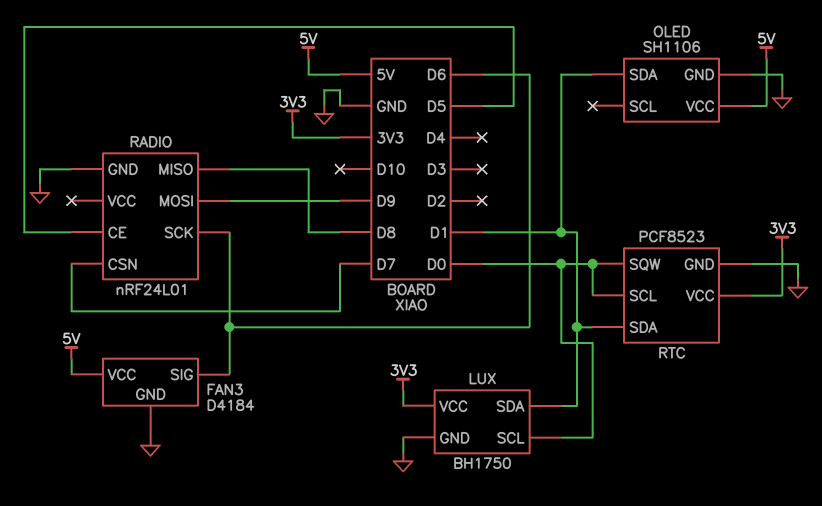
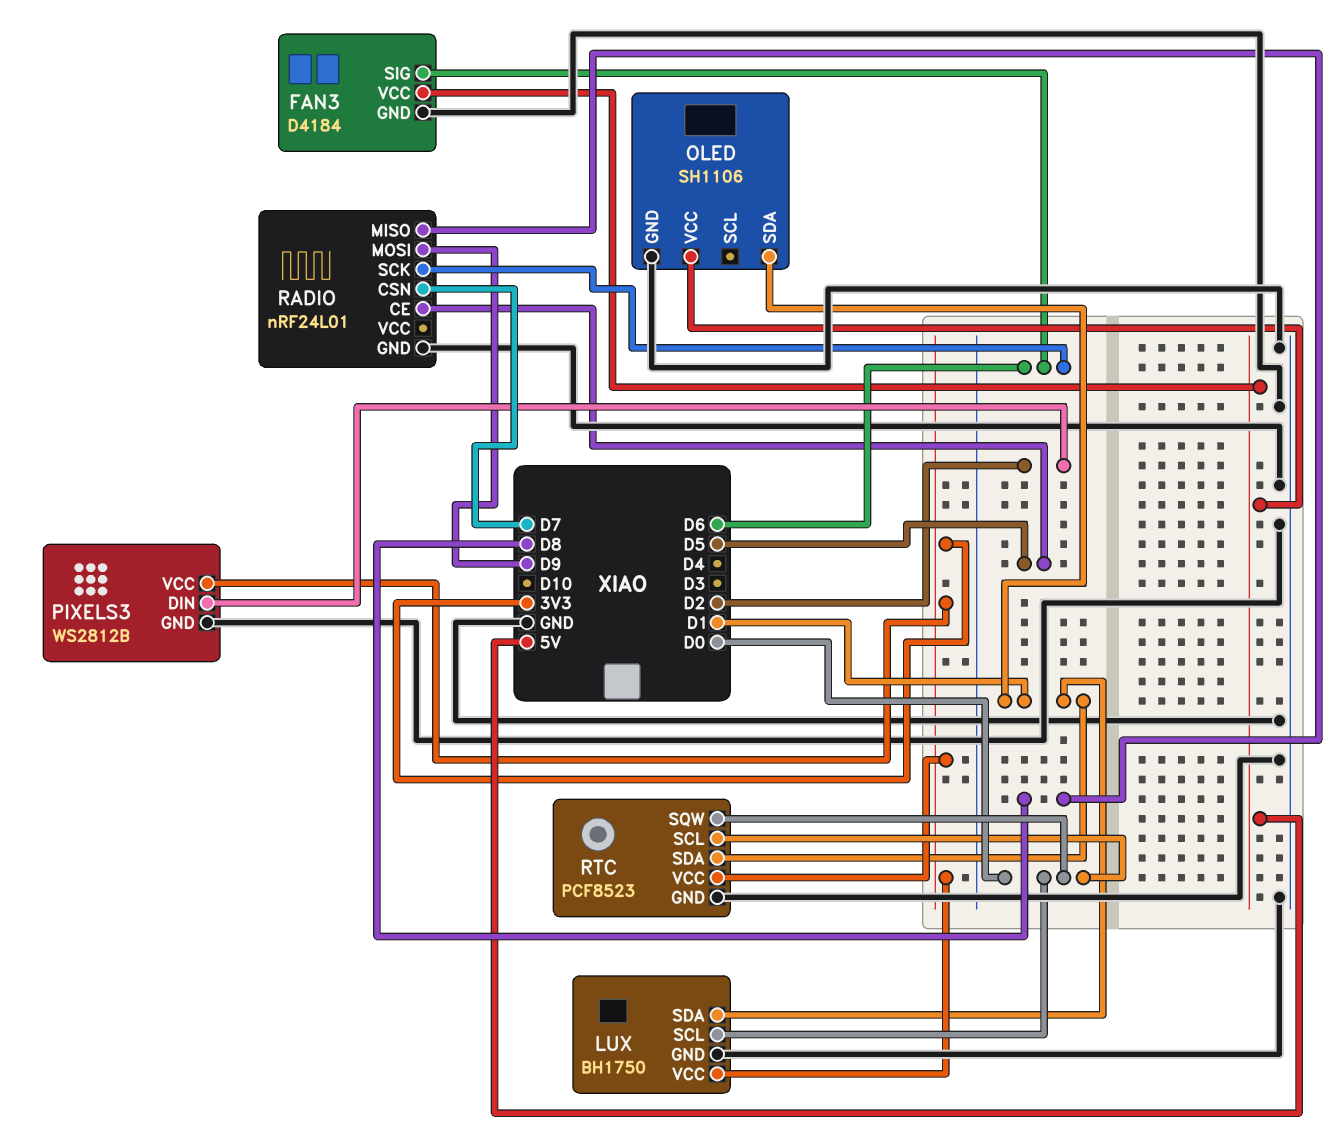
PIXELS3: none -> WS2812B
PIXELS3 pin DIN: none -> D2
PIXELS3 pin GND: none -> GND
PIXELS3 pin VCC: none -> 3V3

